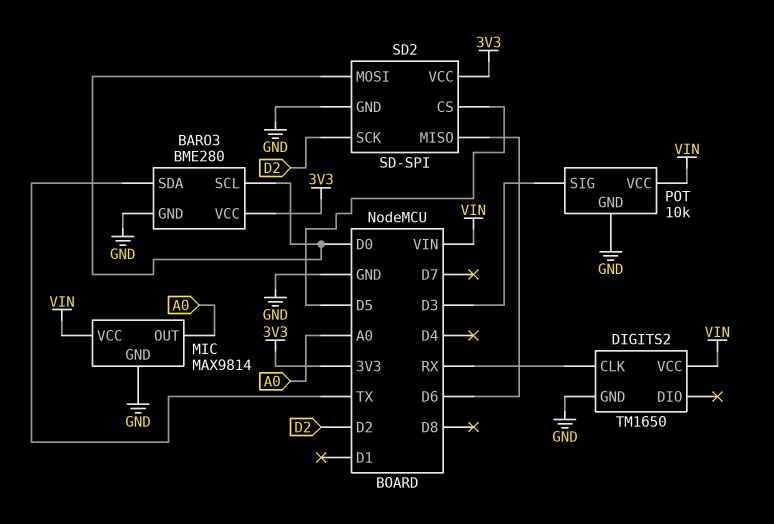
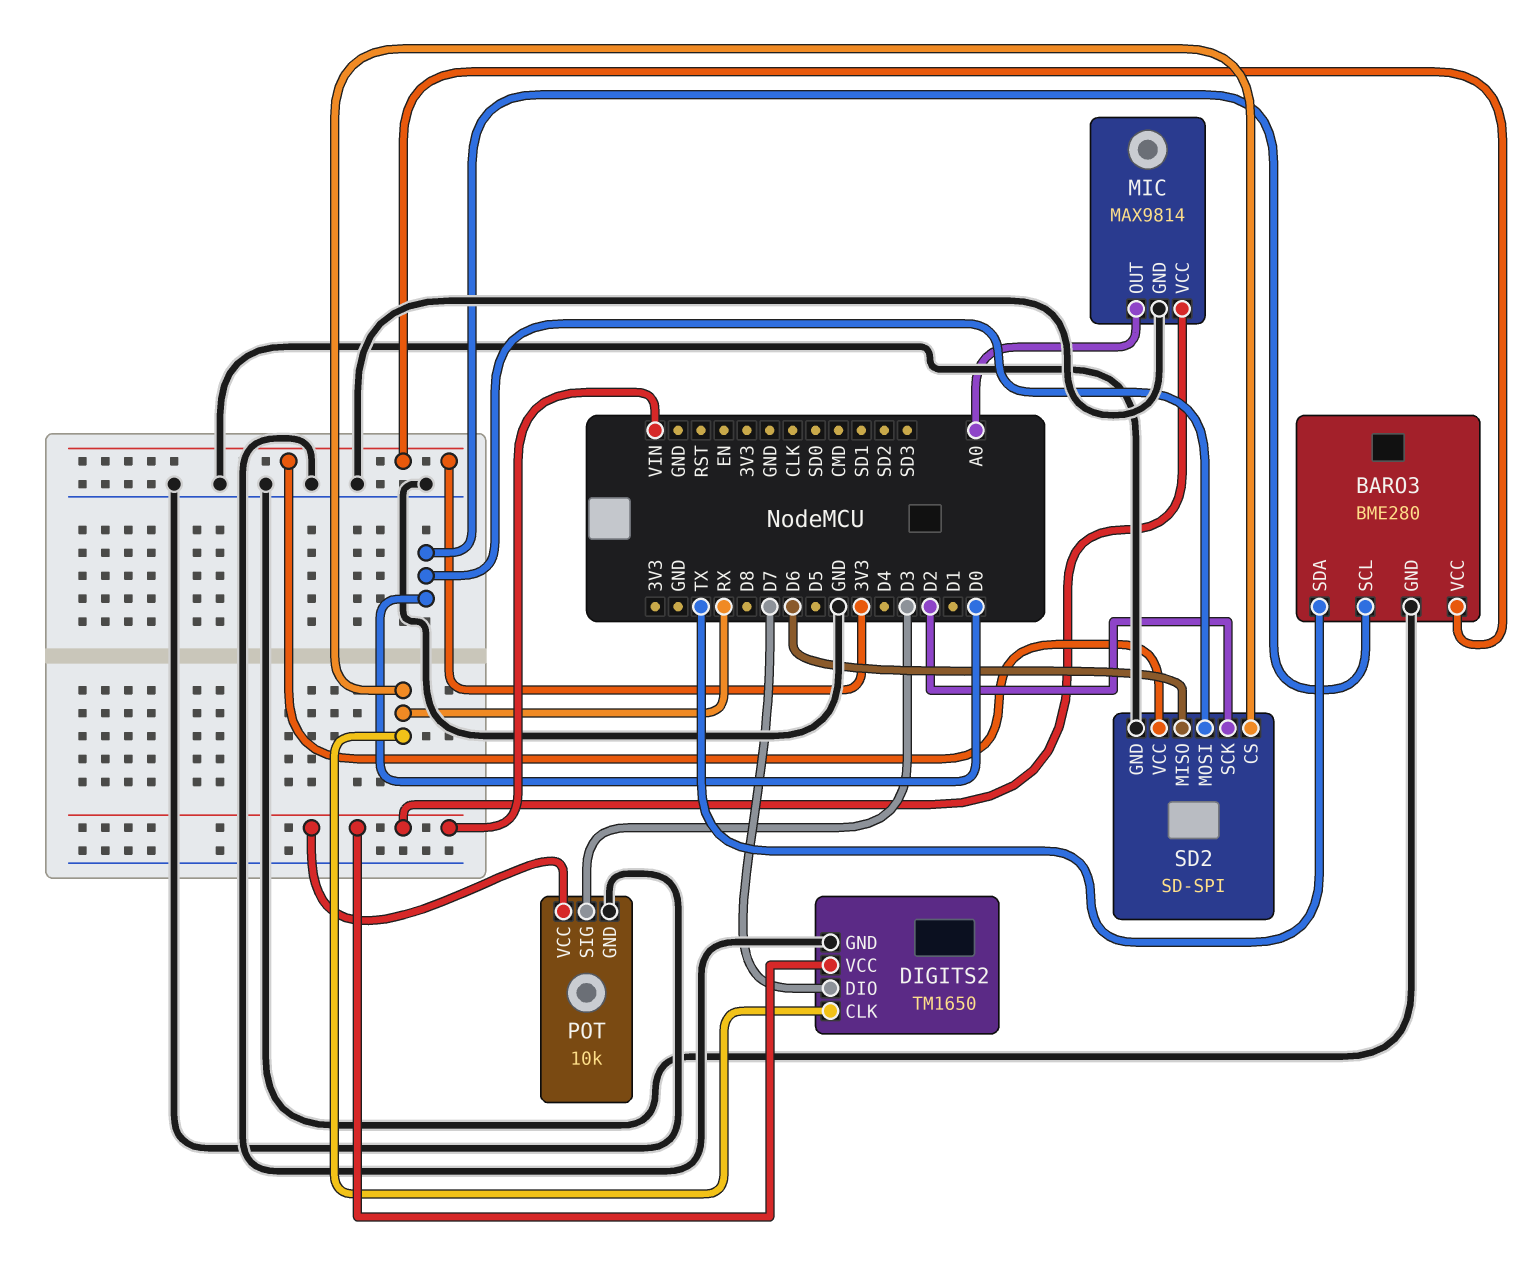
DIGITS2 pin DIO: none -> D7
SD2 pin CS: D5 -> RX

